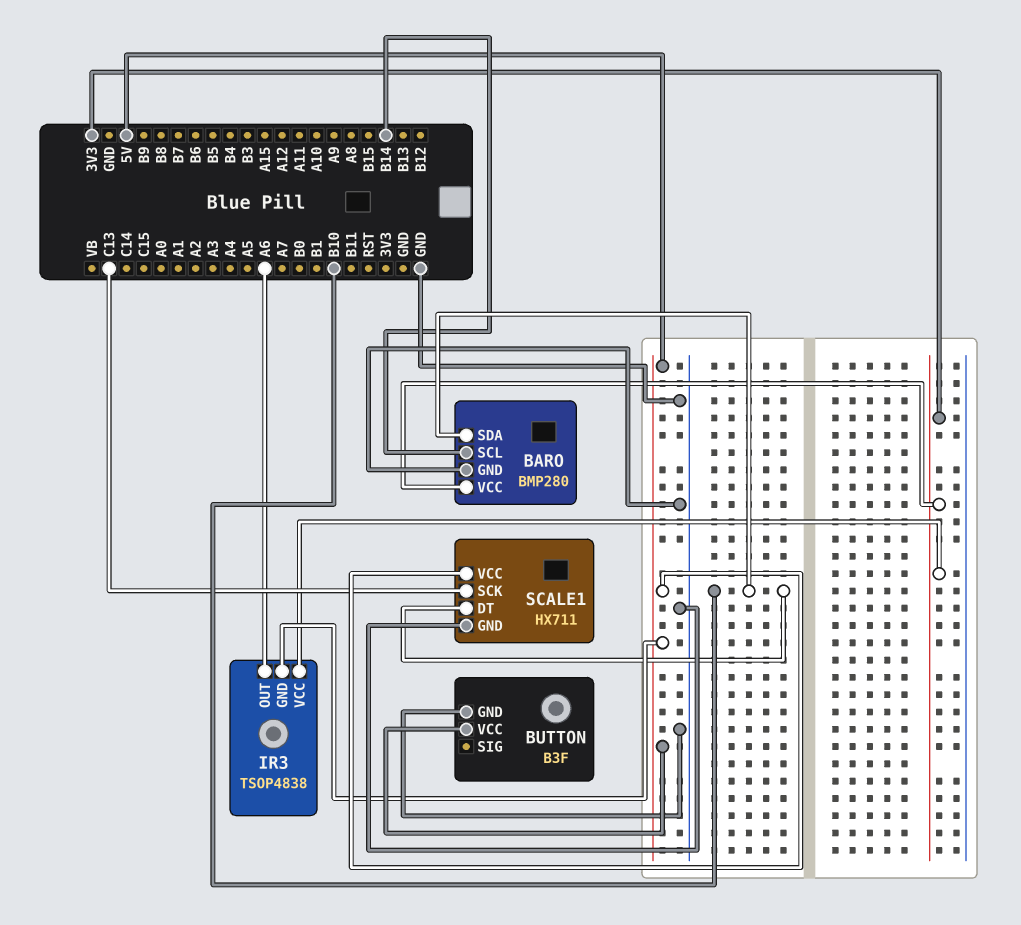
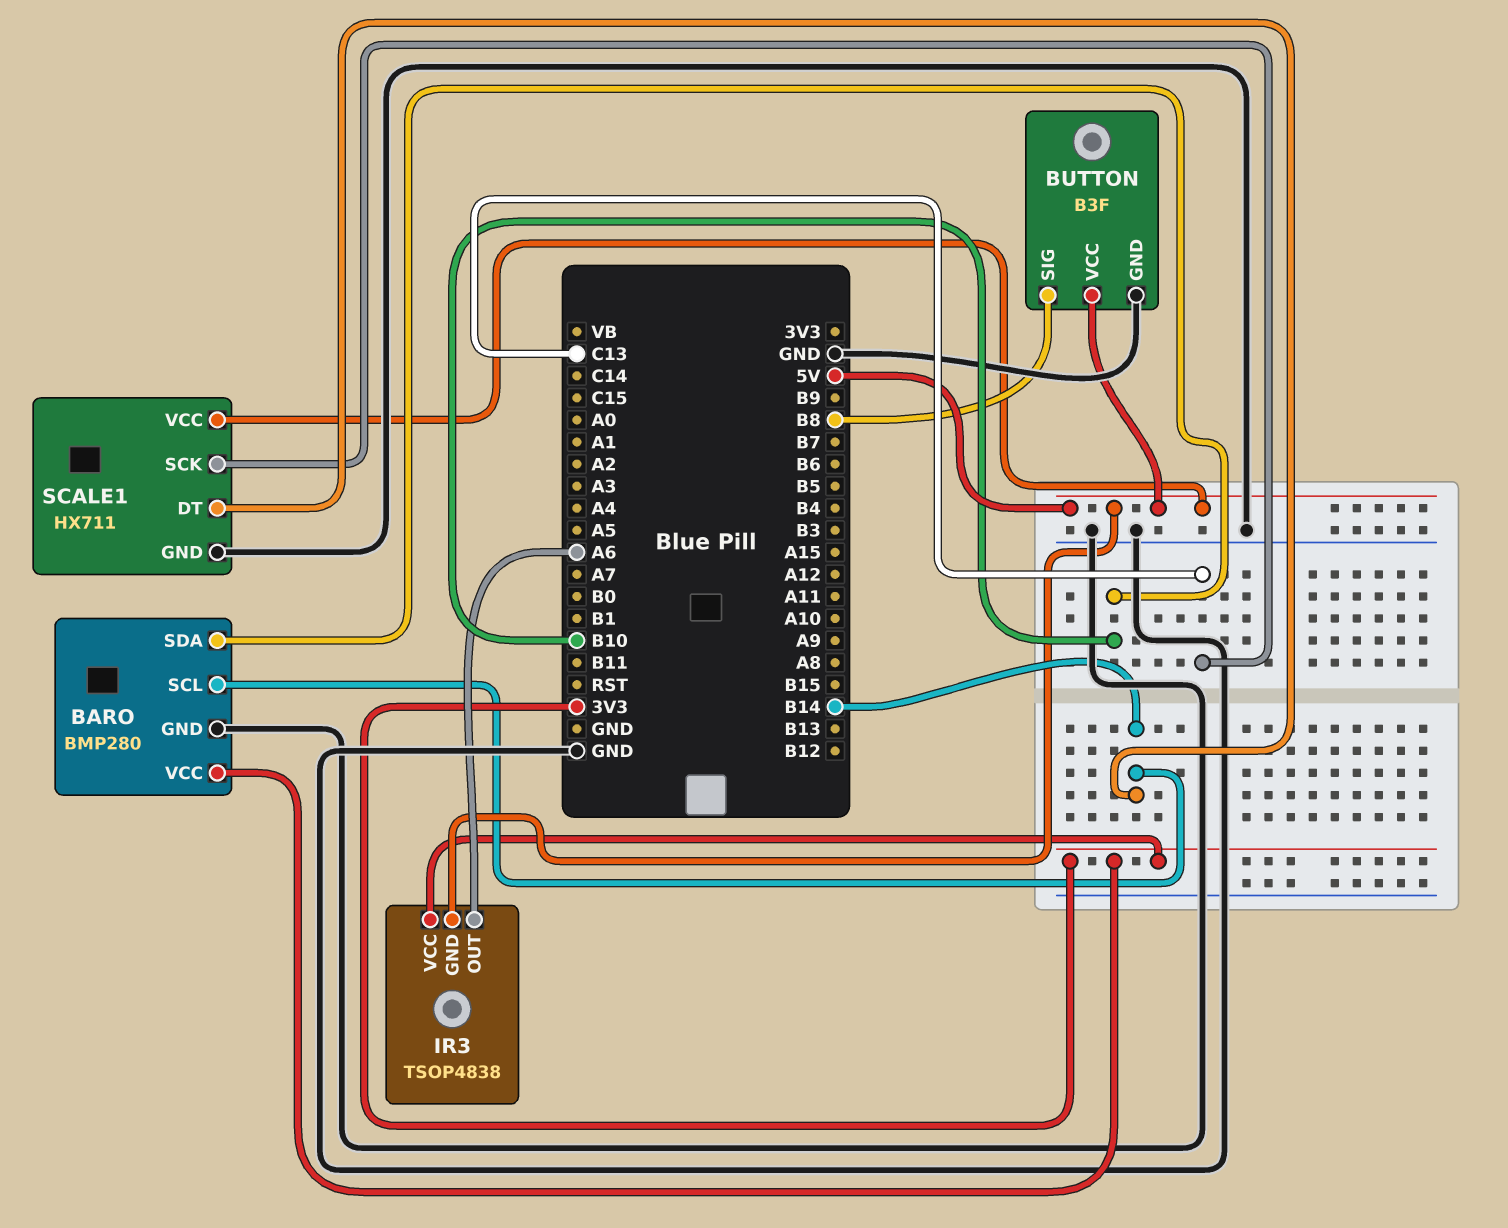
BUTTON pin SIG: none -> B8
SCALE1 pin DT: B10 -> B14

